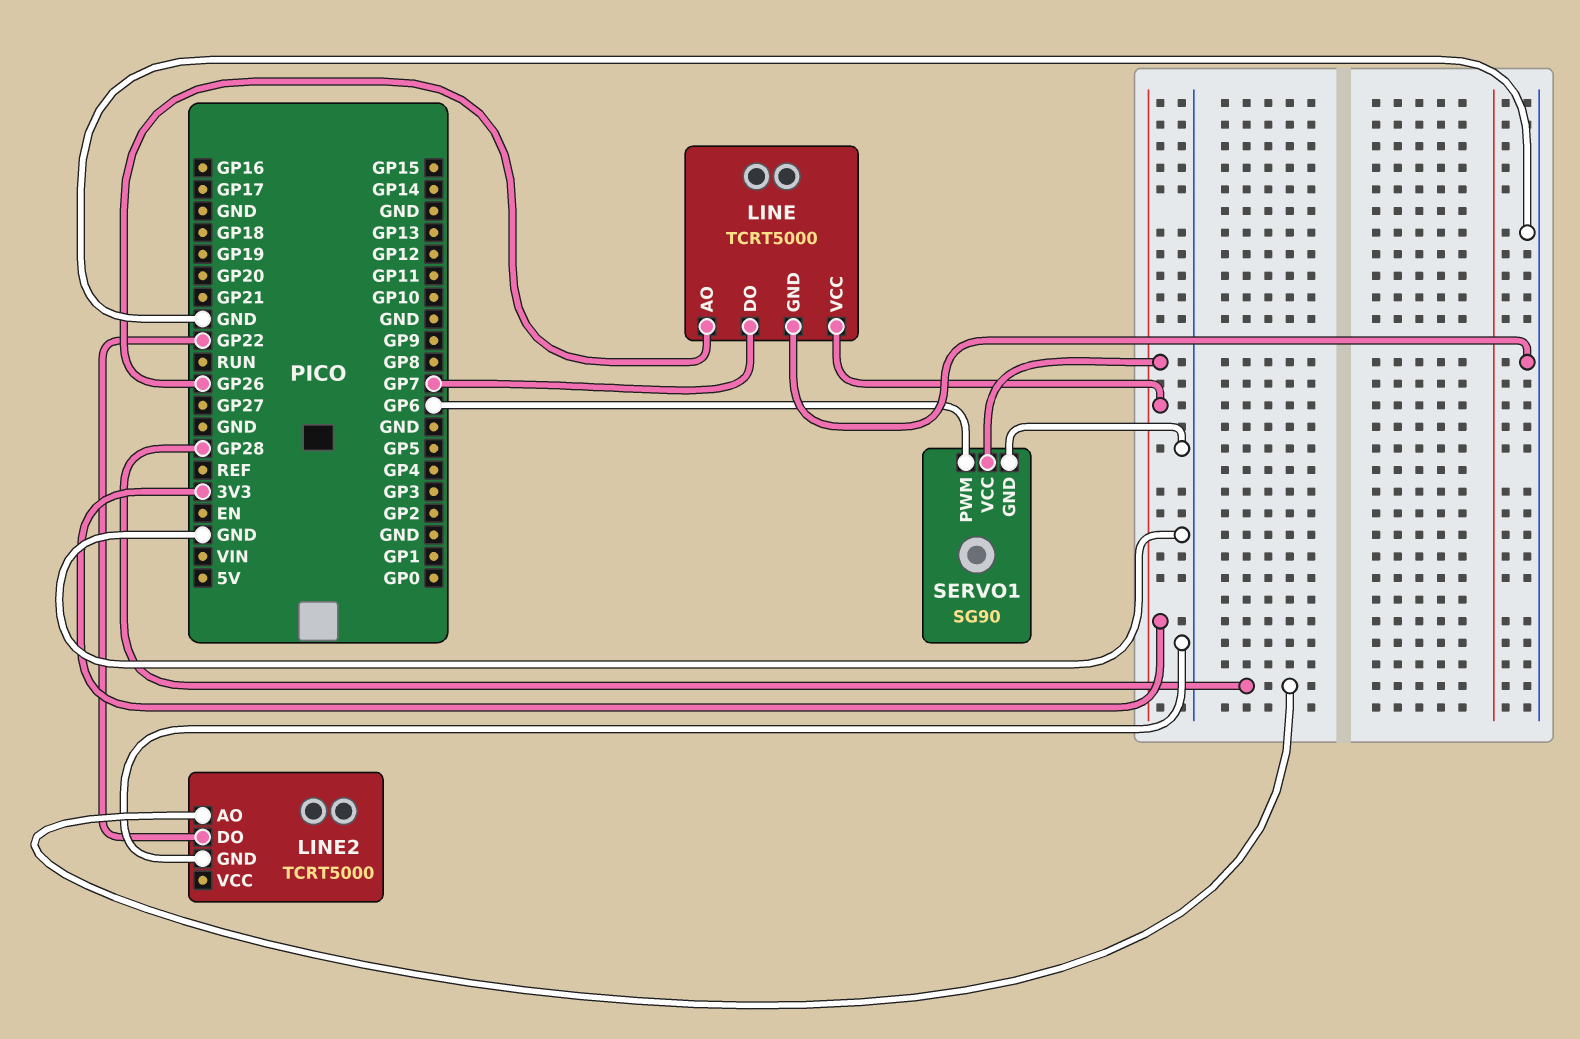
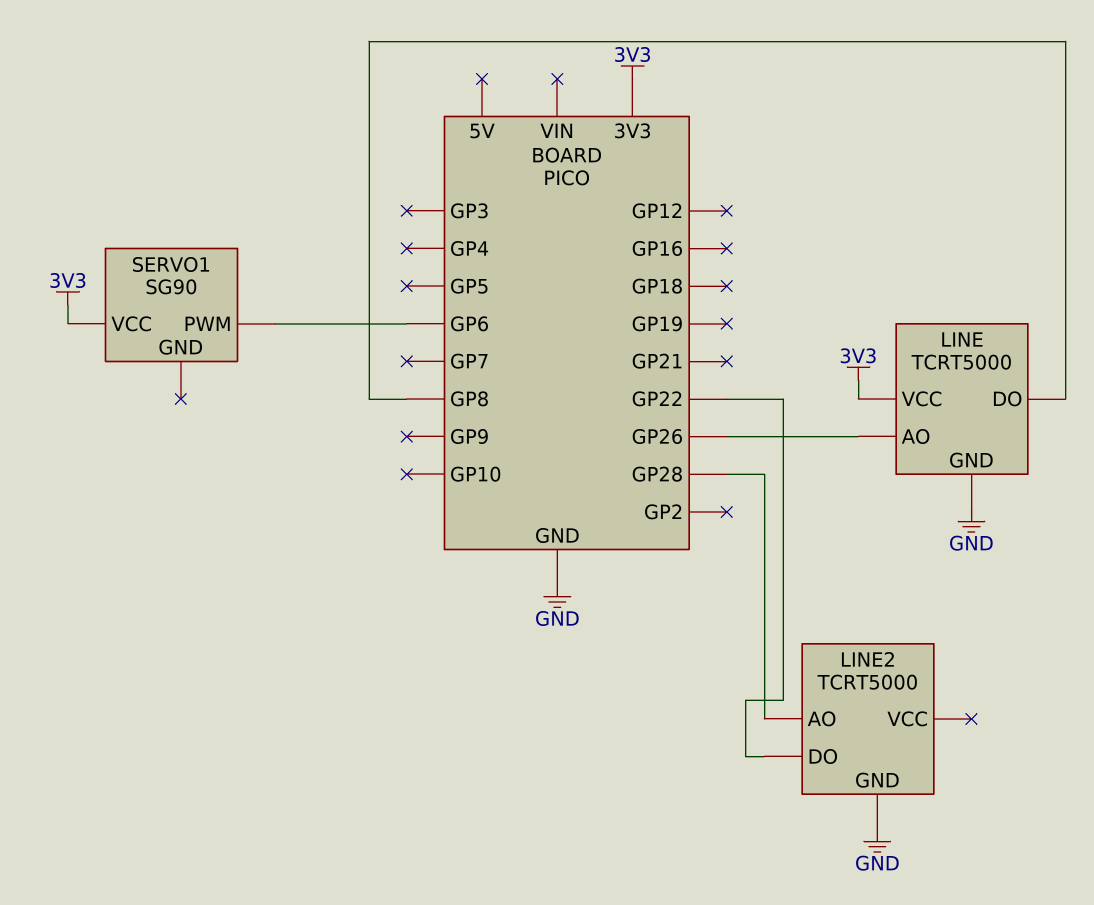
LINE pin DO: GP7 -> GP8
SERVO1 pin GND: GND -> none

